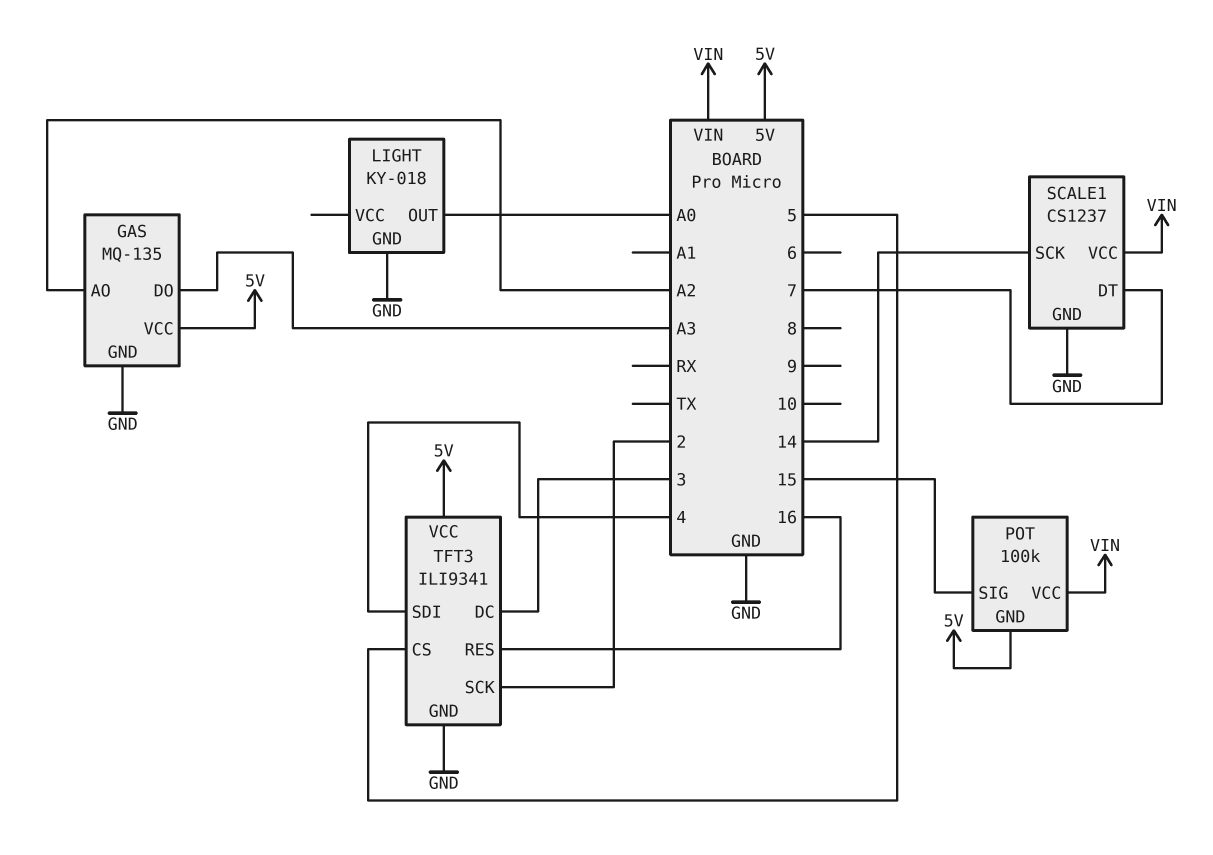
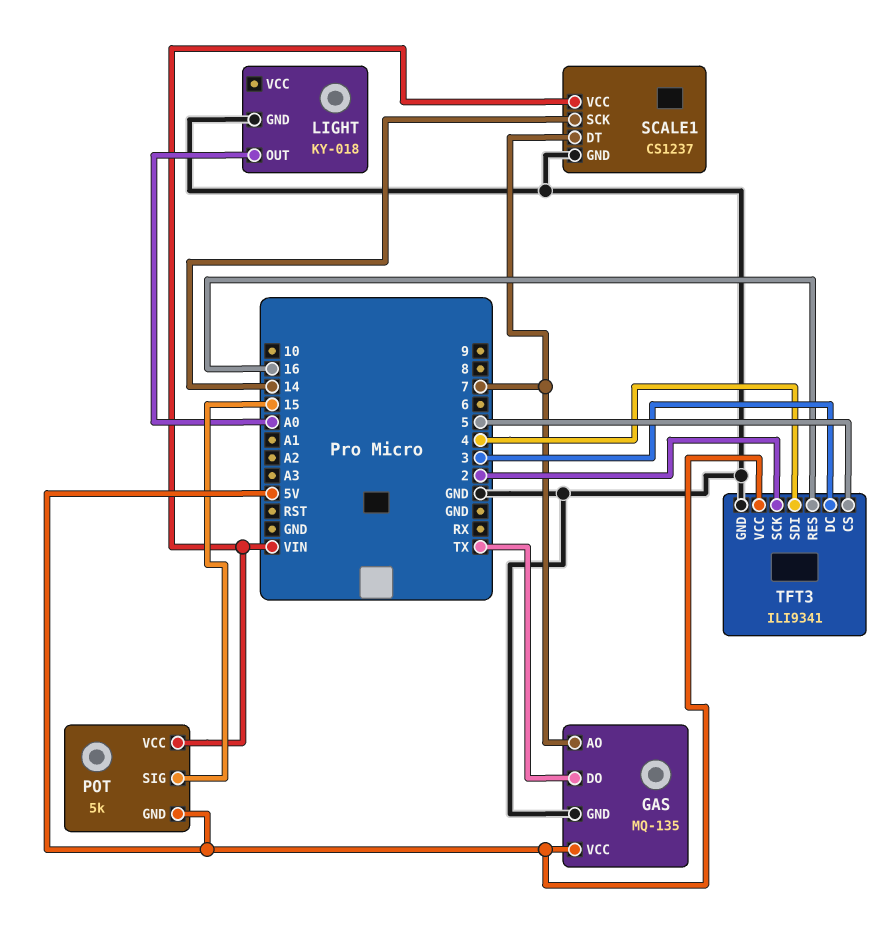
GAS pin AO: A2 -> 7
GAS pin DO: A3 -> TX
POT: 100k -> 5k

